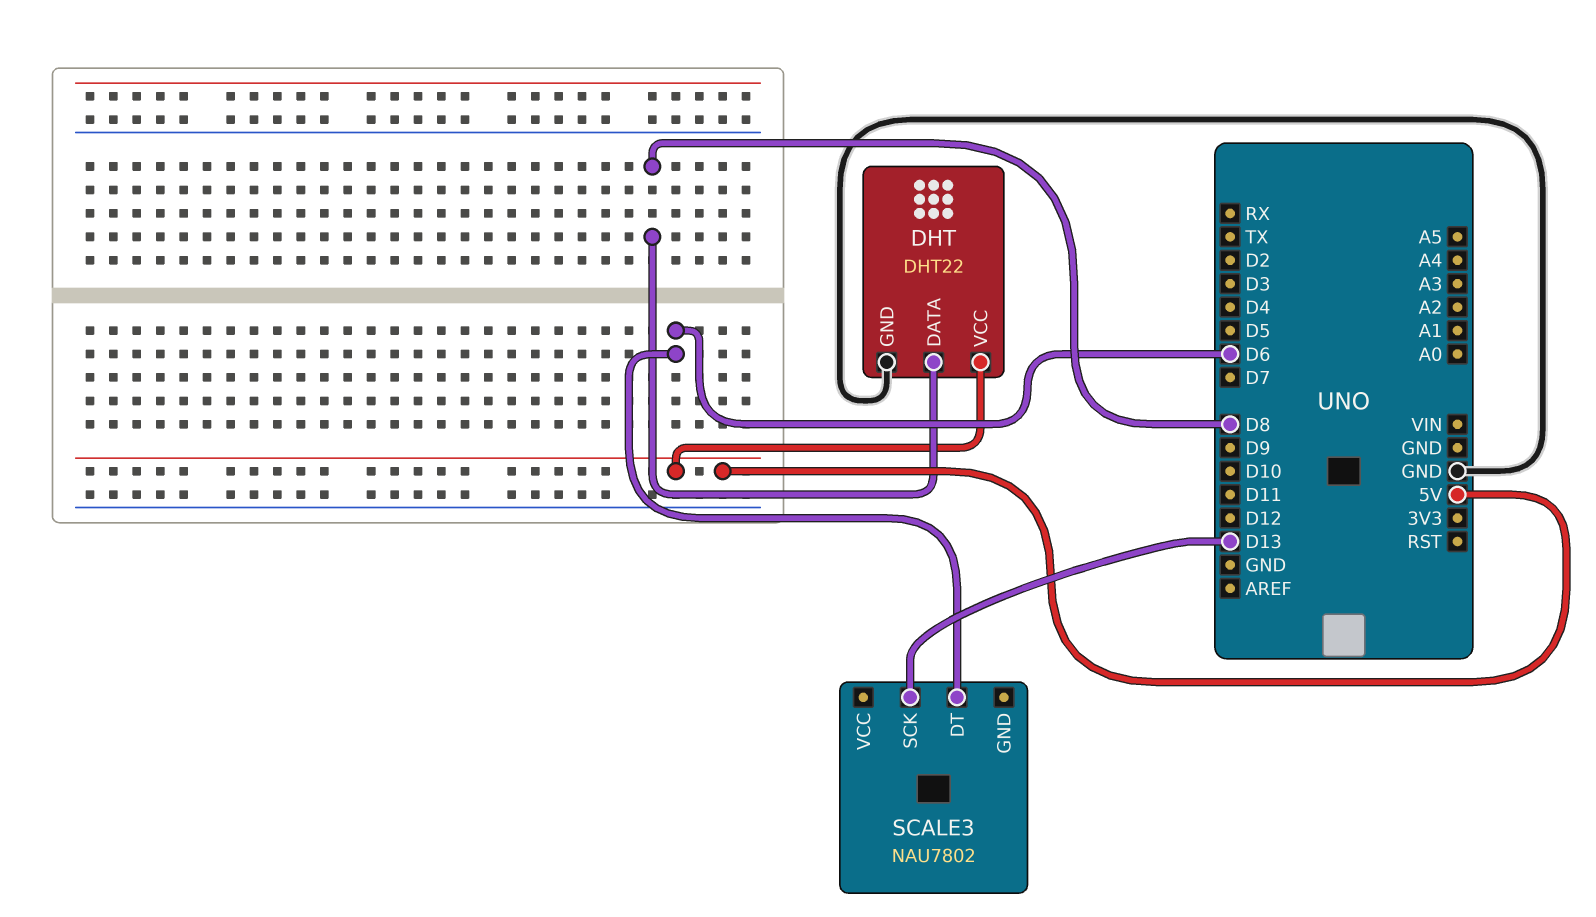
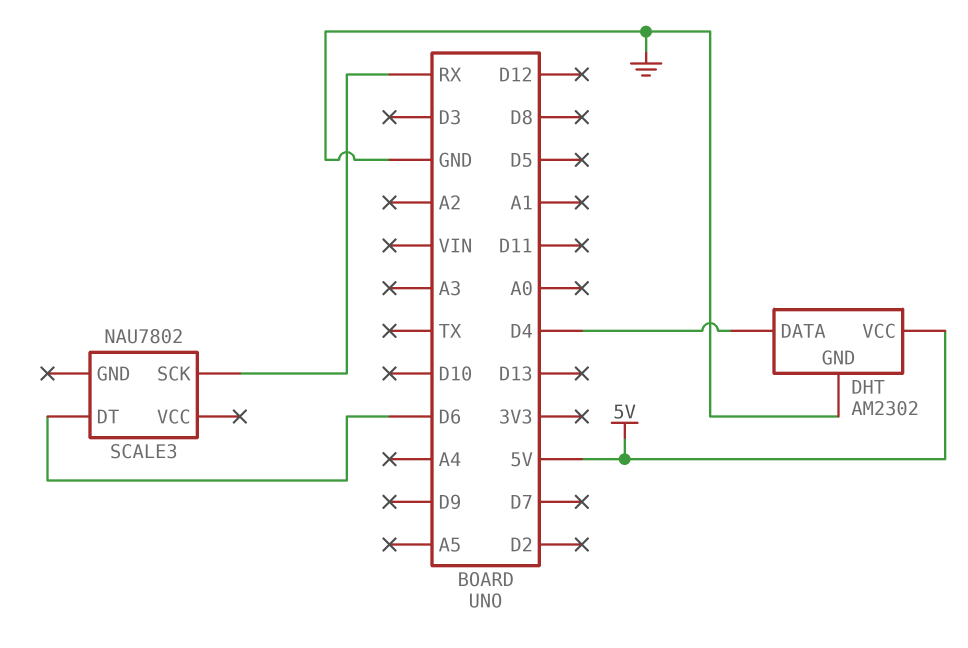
DHT: DHT22 -> AM2302
DHT pin DATA: D8 -> D4
SCALE3 pin SCK: D13 -> RX

